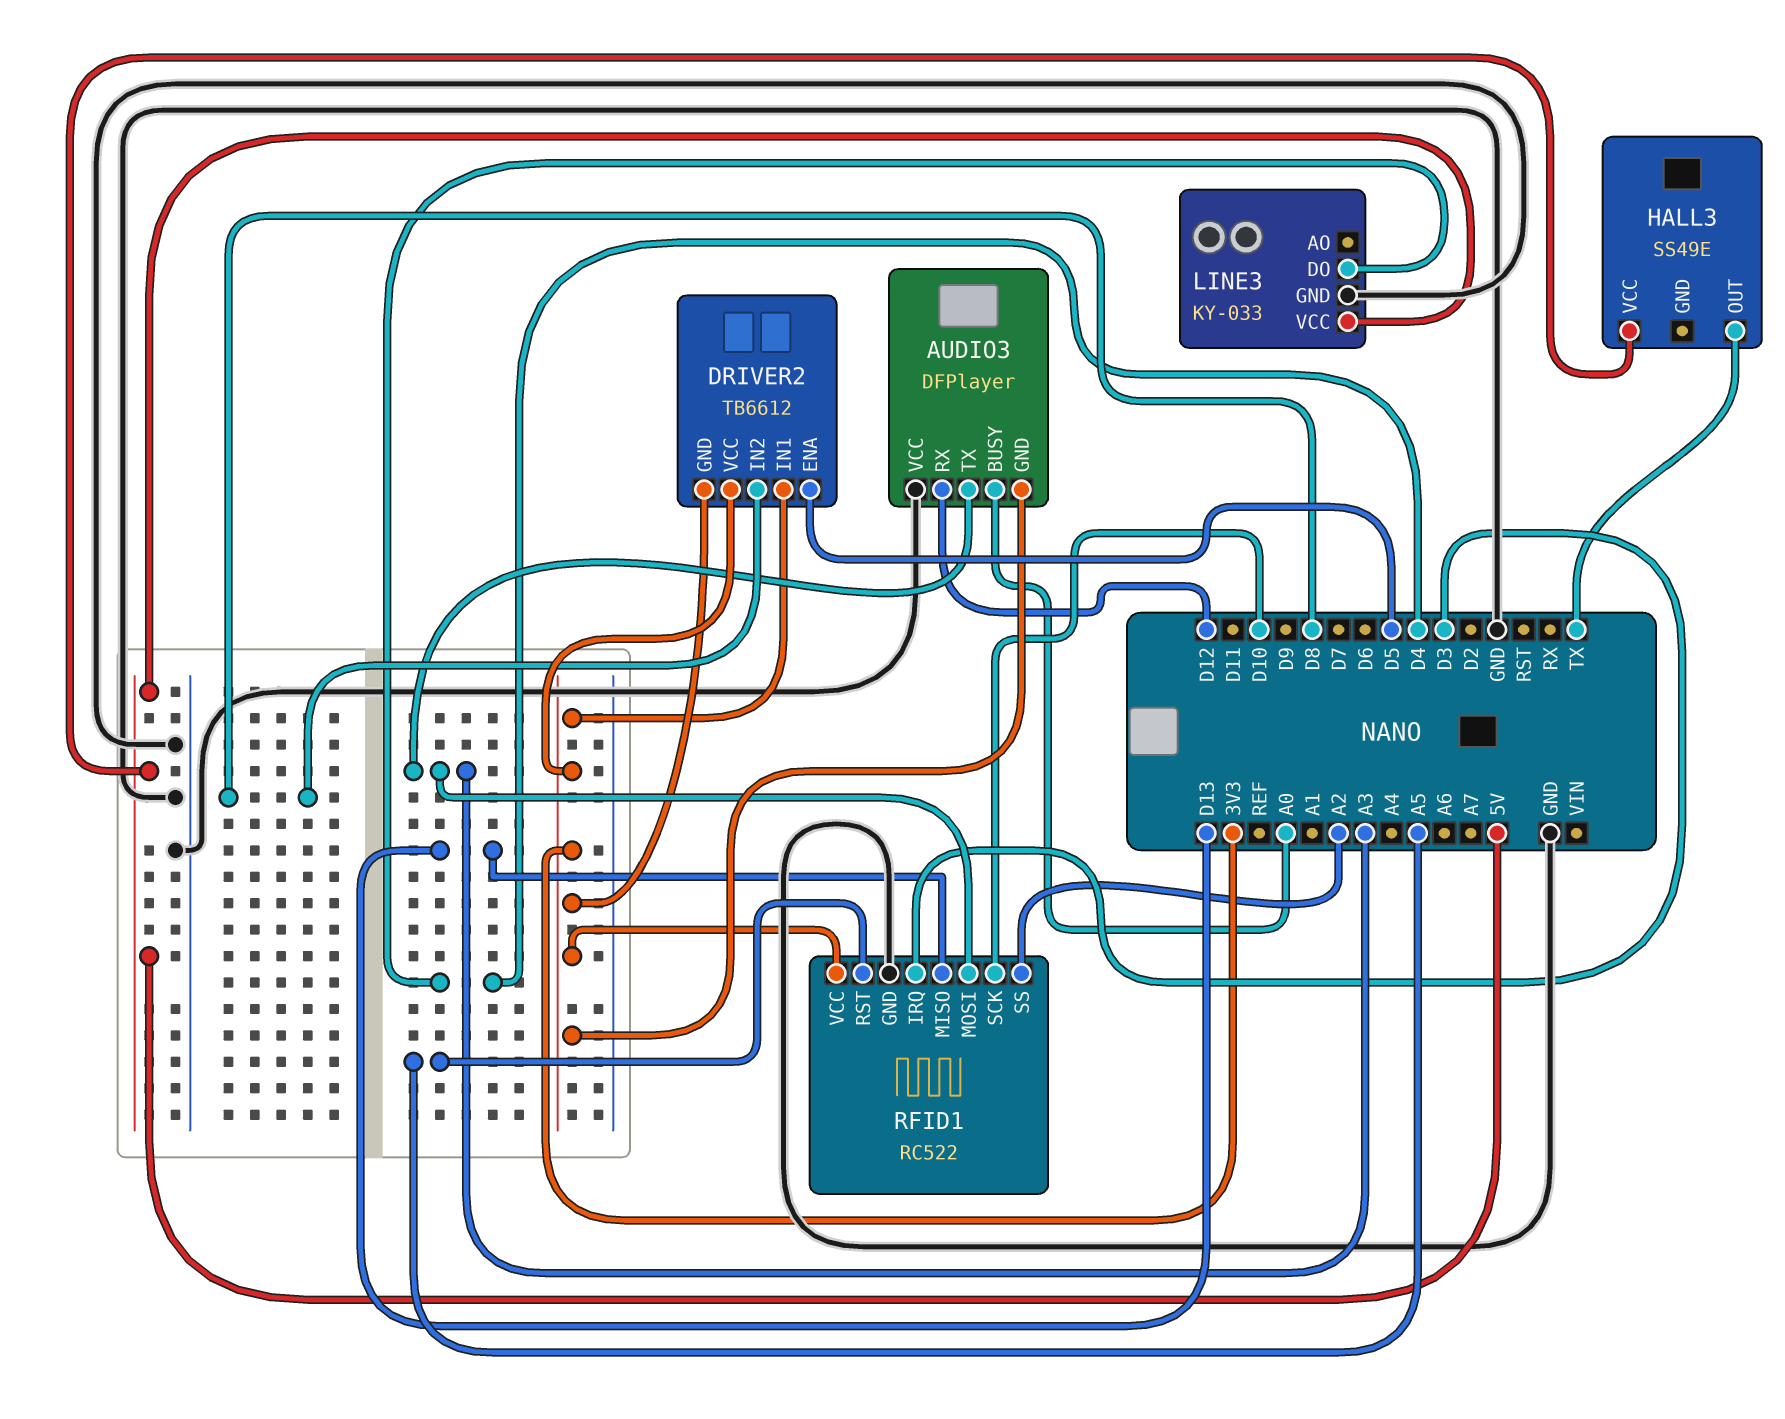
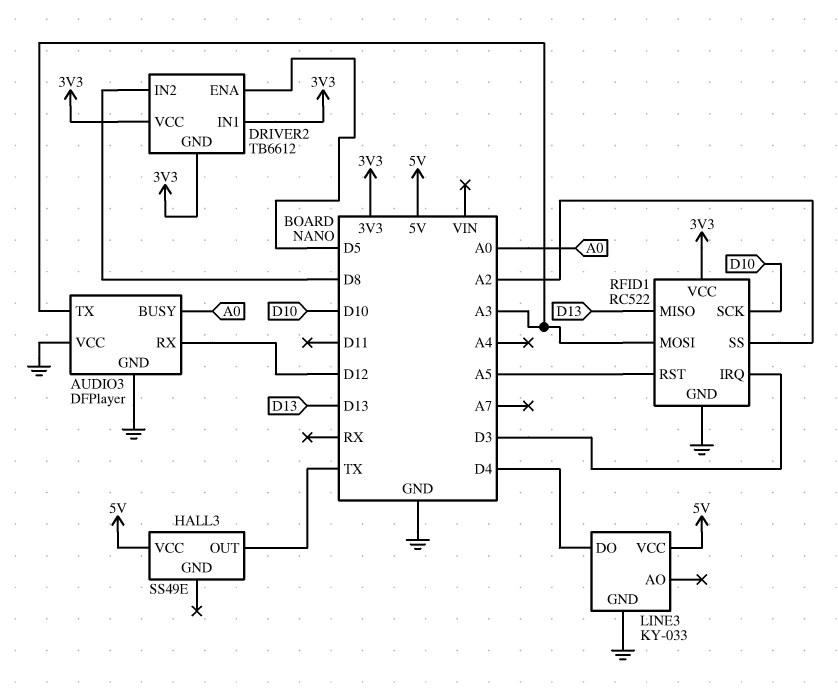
AUDIO3 pin GND: 3V3 -> GND

